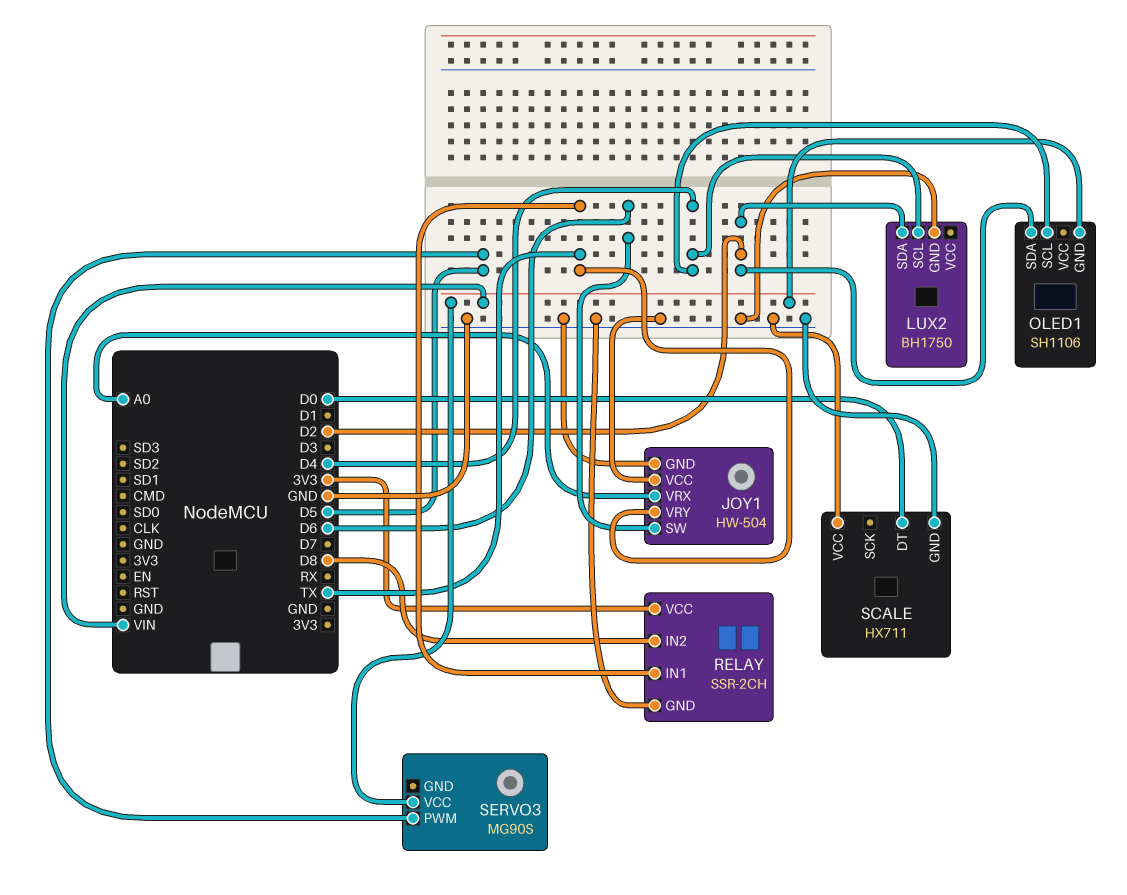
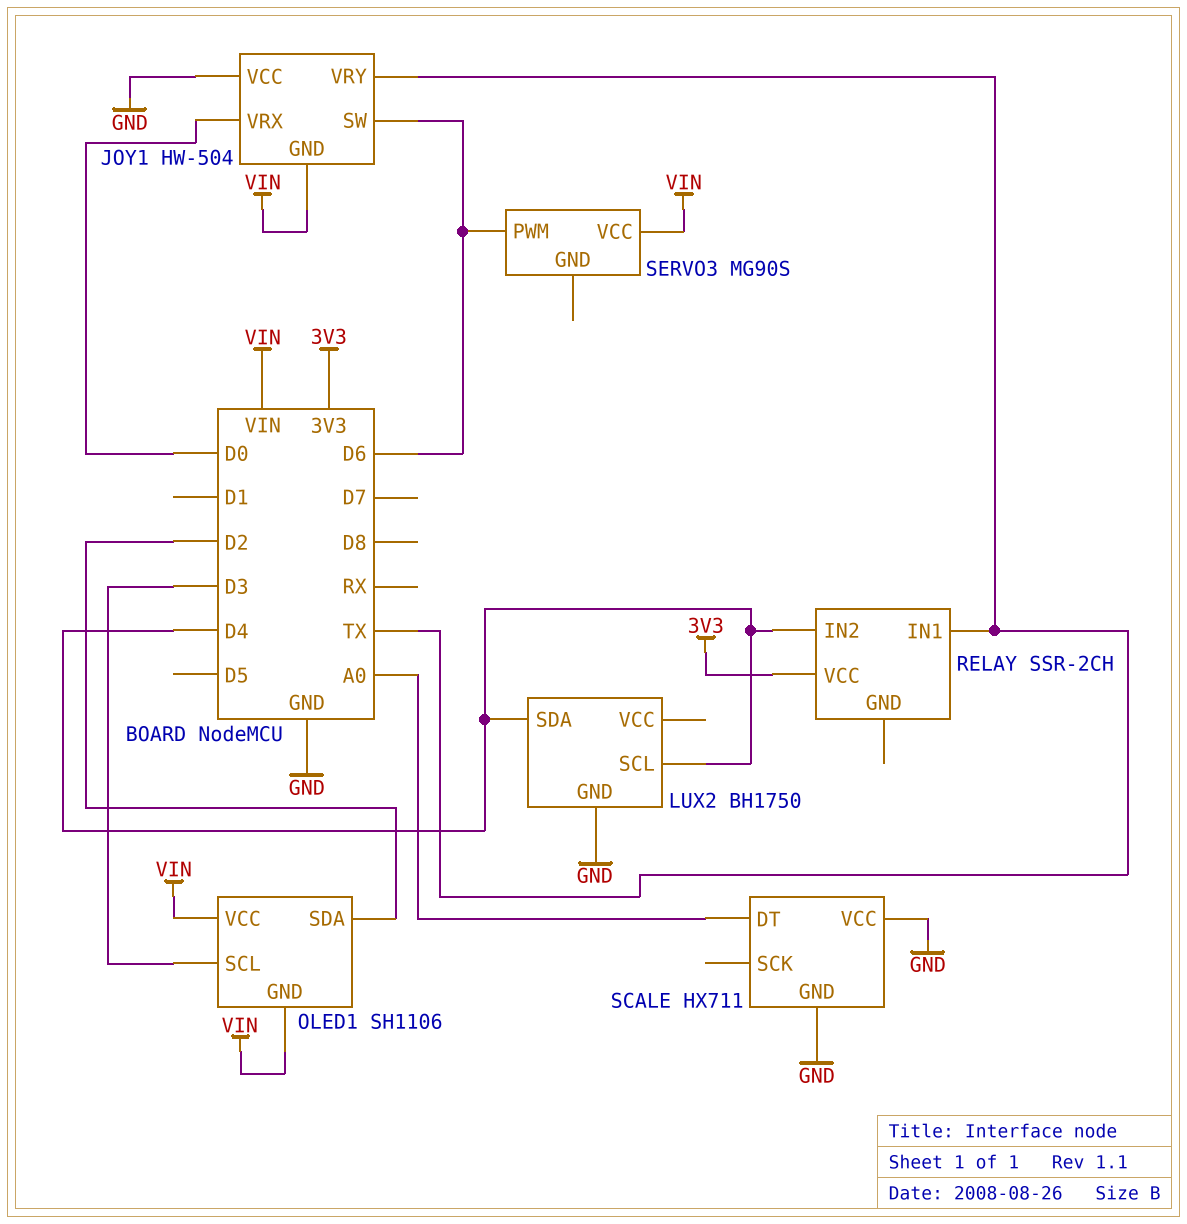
JOY1 pin GND: GND -> VIN
JOY1 pin VRX: A0 -> D0
LUX2 pin SDA: D2 -> D4
OLED1 pin SCL: D4 -> D3
OLED1 pin VCC: none -> VIN
RELAY pin GND: GND -> none
RELAY pin IN2: D8 -> D4
SCALE pin DT: D0 -> A0
SERVO3 pin PWM: D5 -> D6

